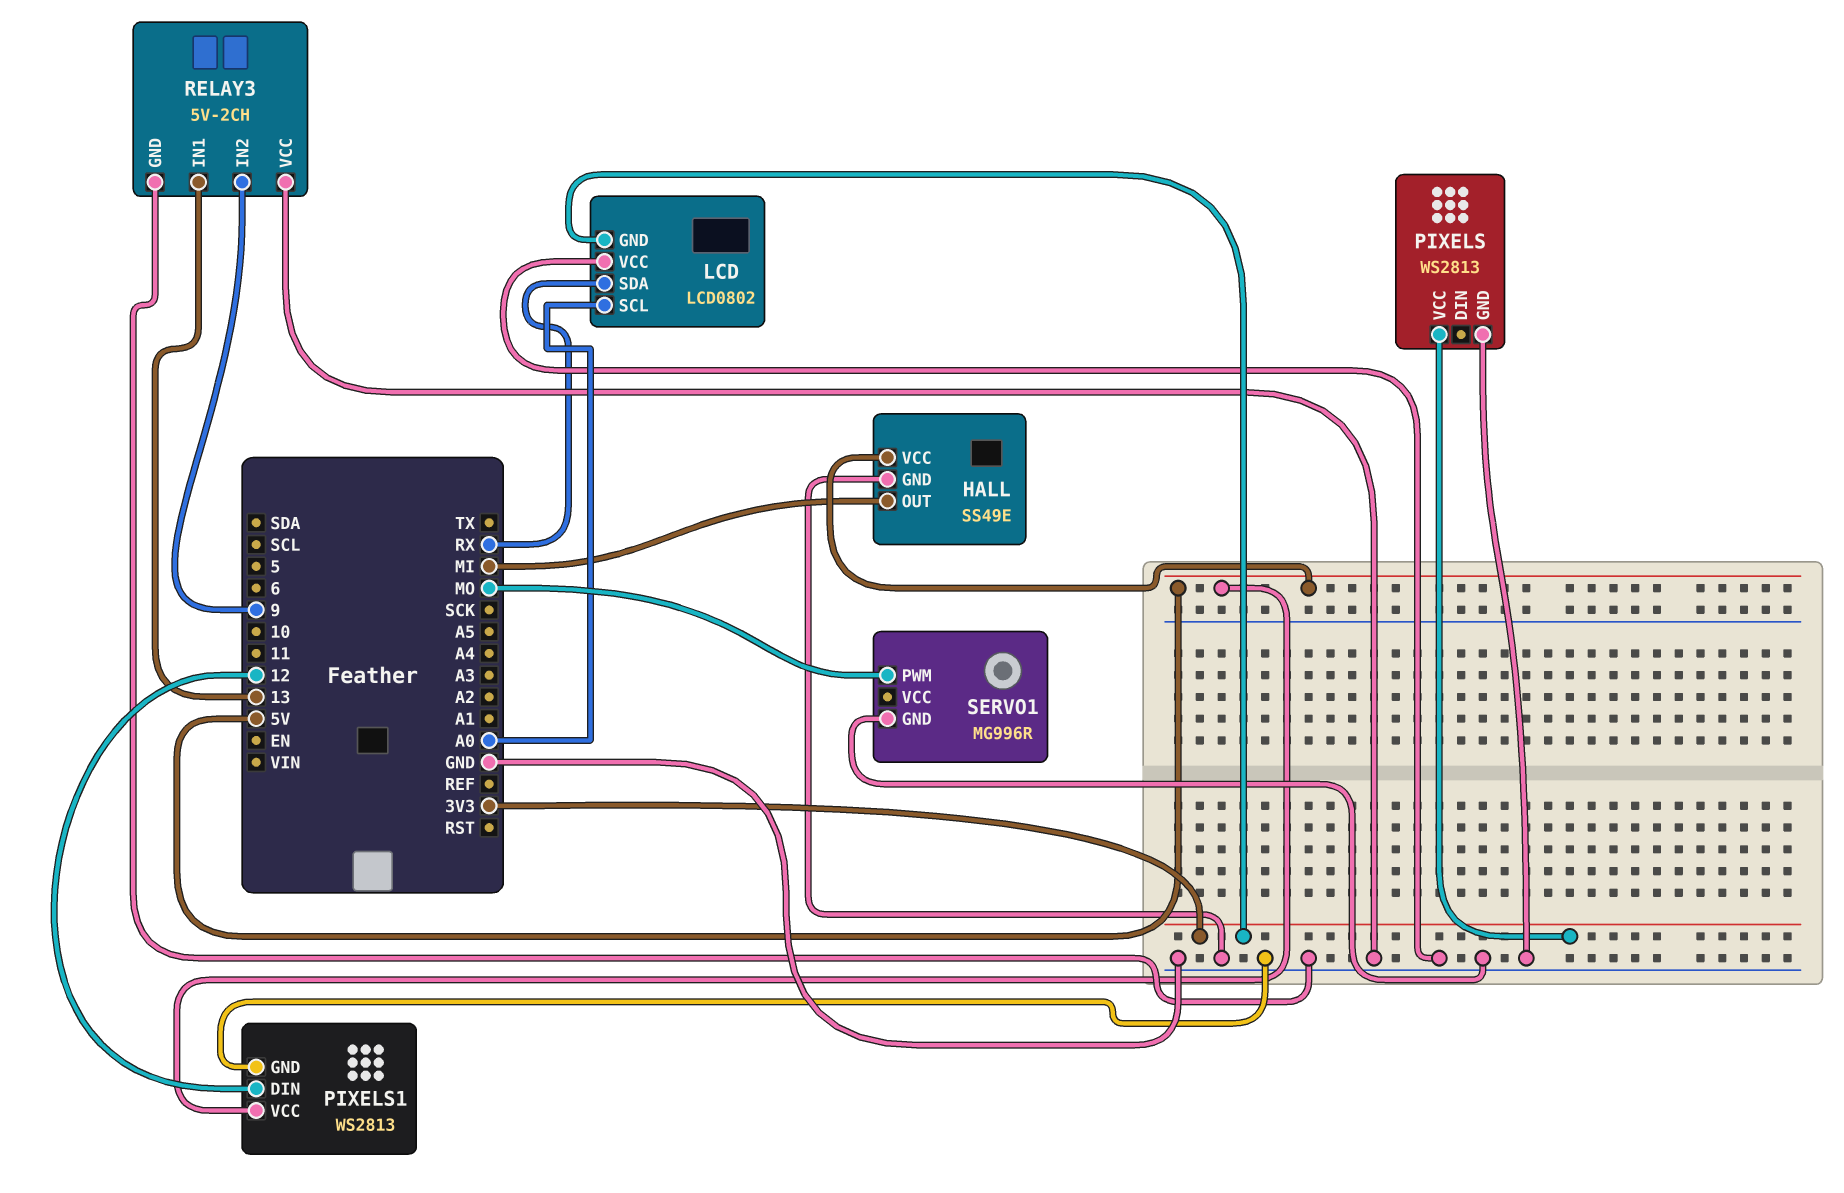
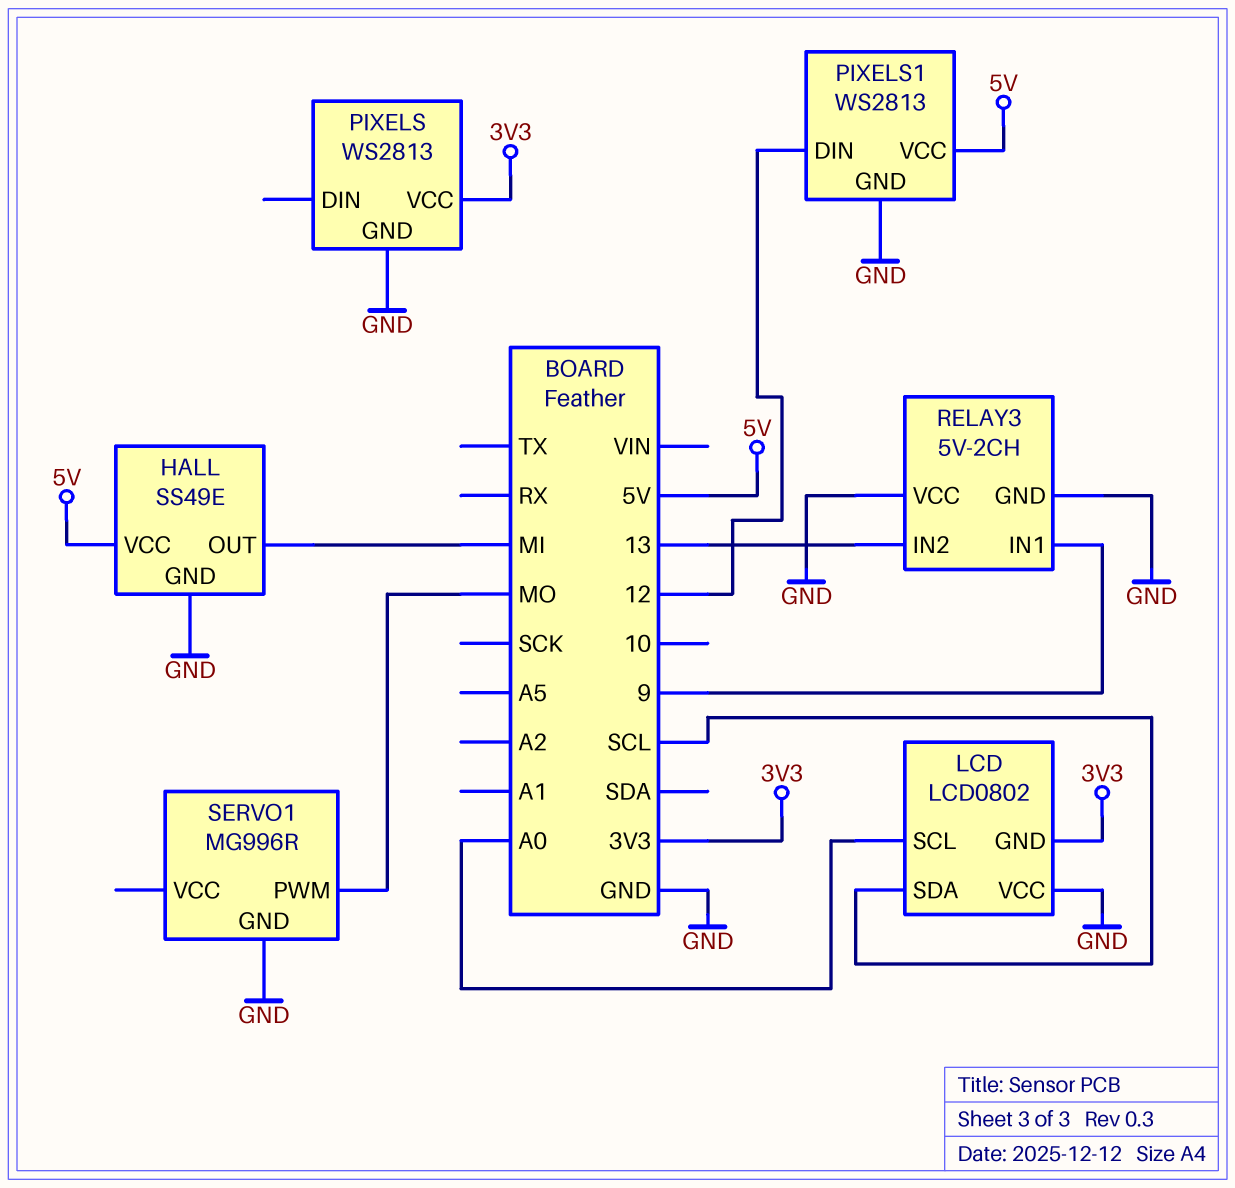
LCD pin SDA: RX -> SCL
RELAY3 pin IN1: 13 -> 9
RELAY3 pin IN2: 9 -> 13

